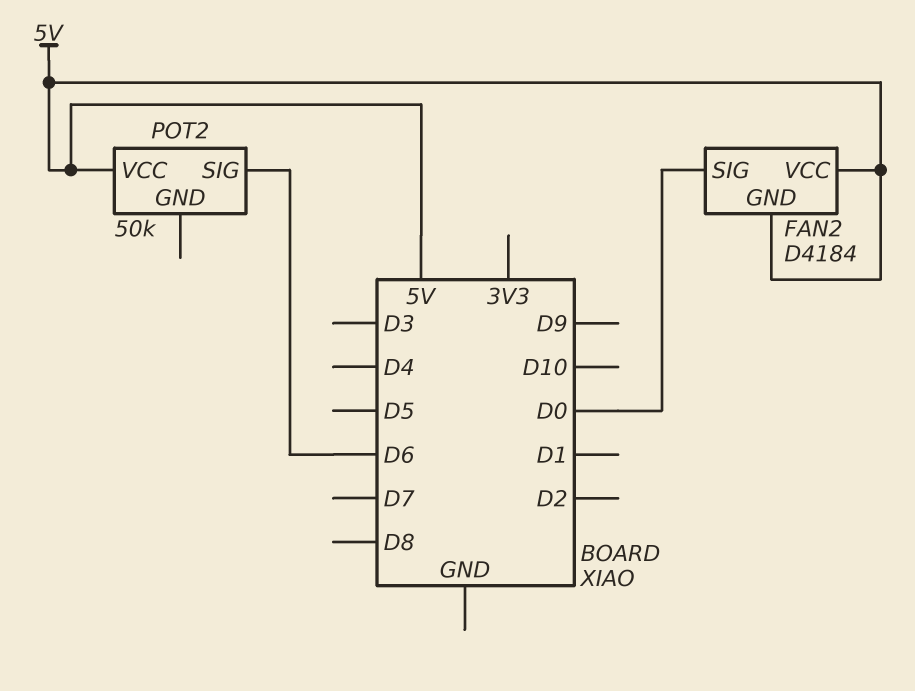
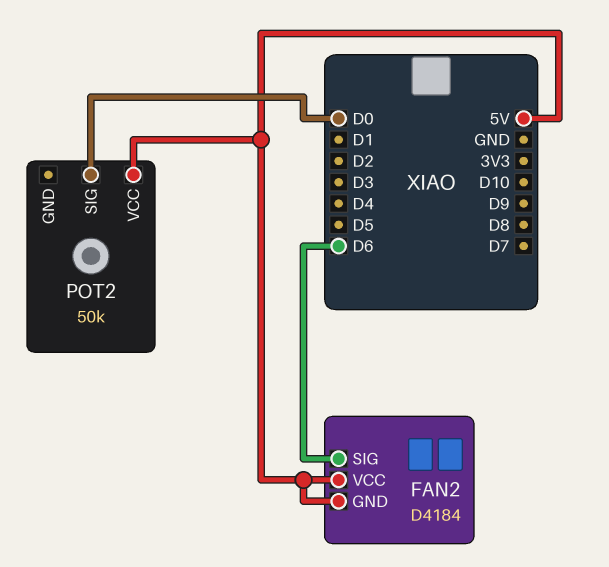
FAN2 pin SIG: D0 -> D6
POT2 pin SIG: D6 -> D0

